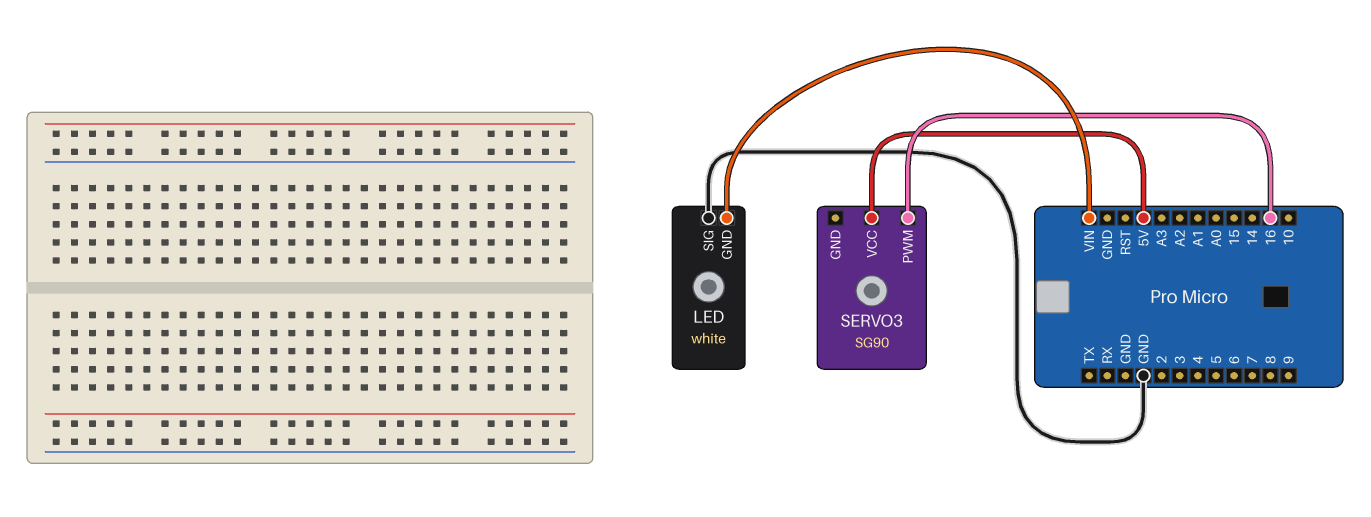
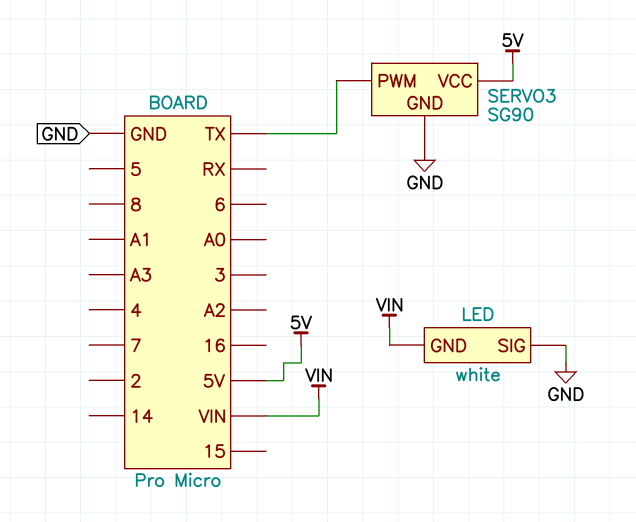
SERVO3 pin GND: none -> GND
SERVO3 pin PWM: 16 -> TX

